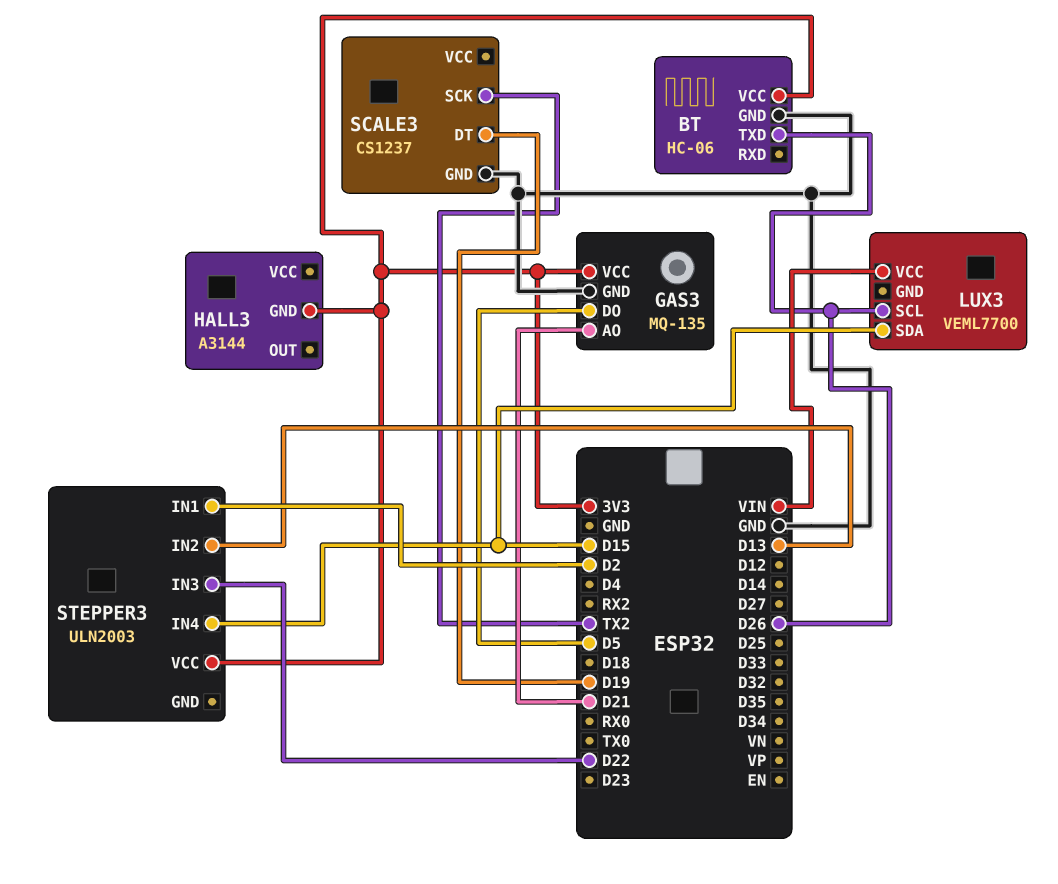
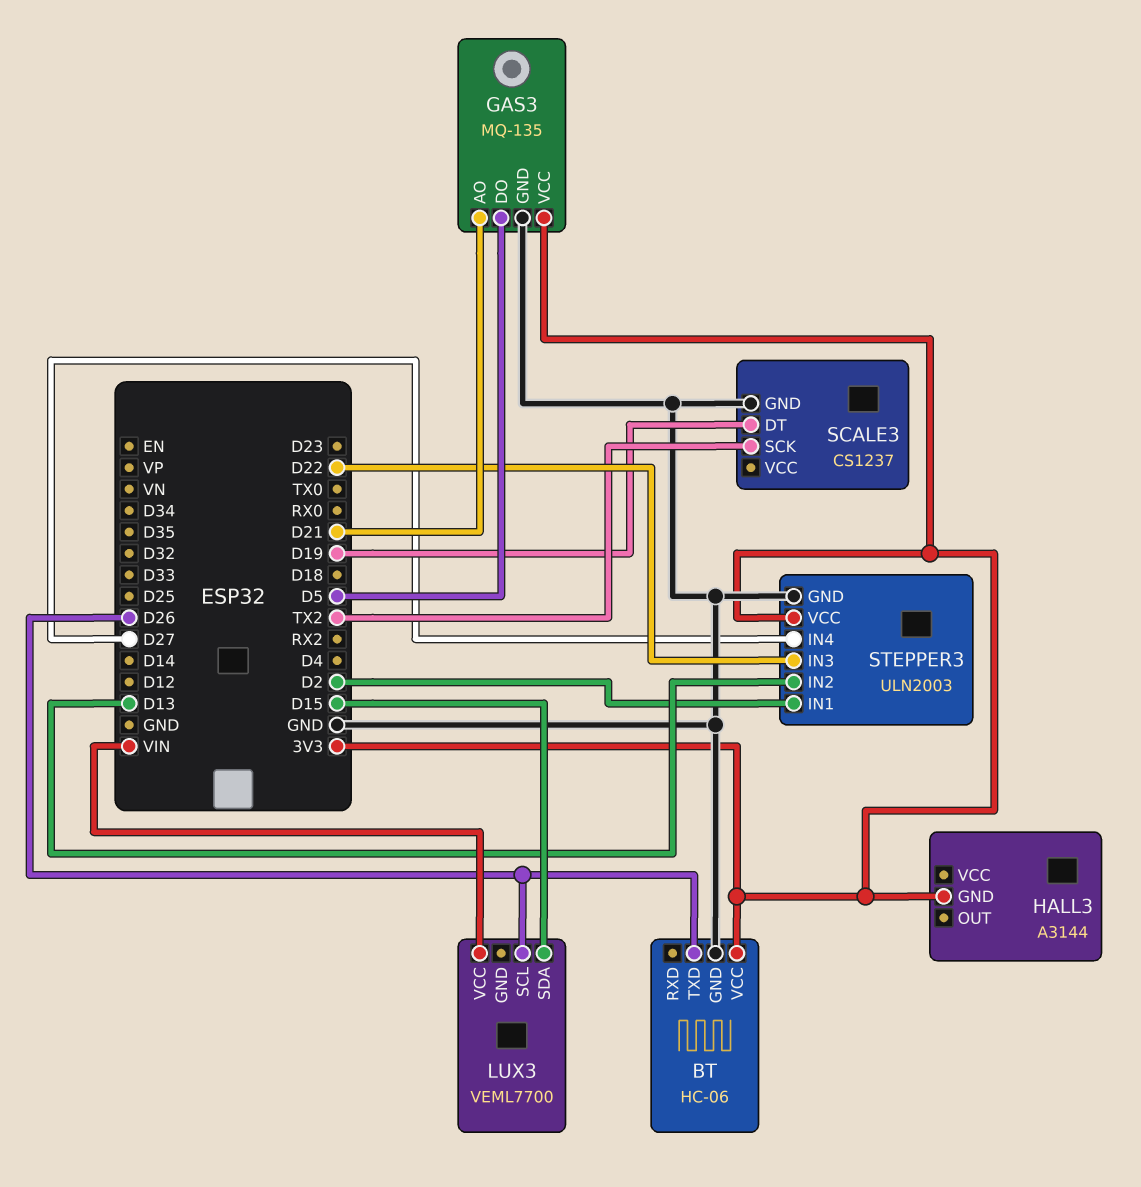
STEPPER3 pin GND: none -> GND
STEPPER3 pin IN4: D15 -> D27

